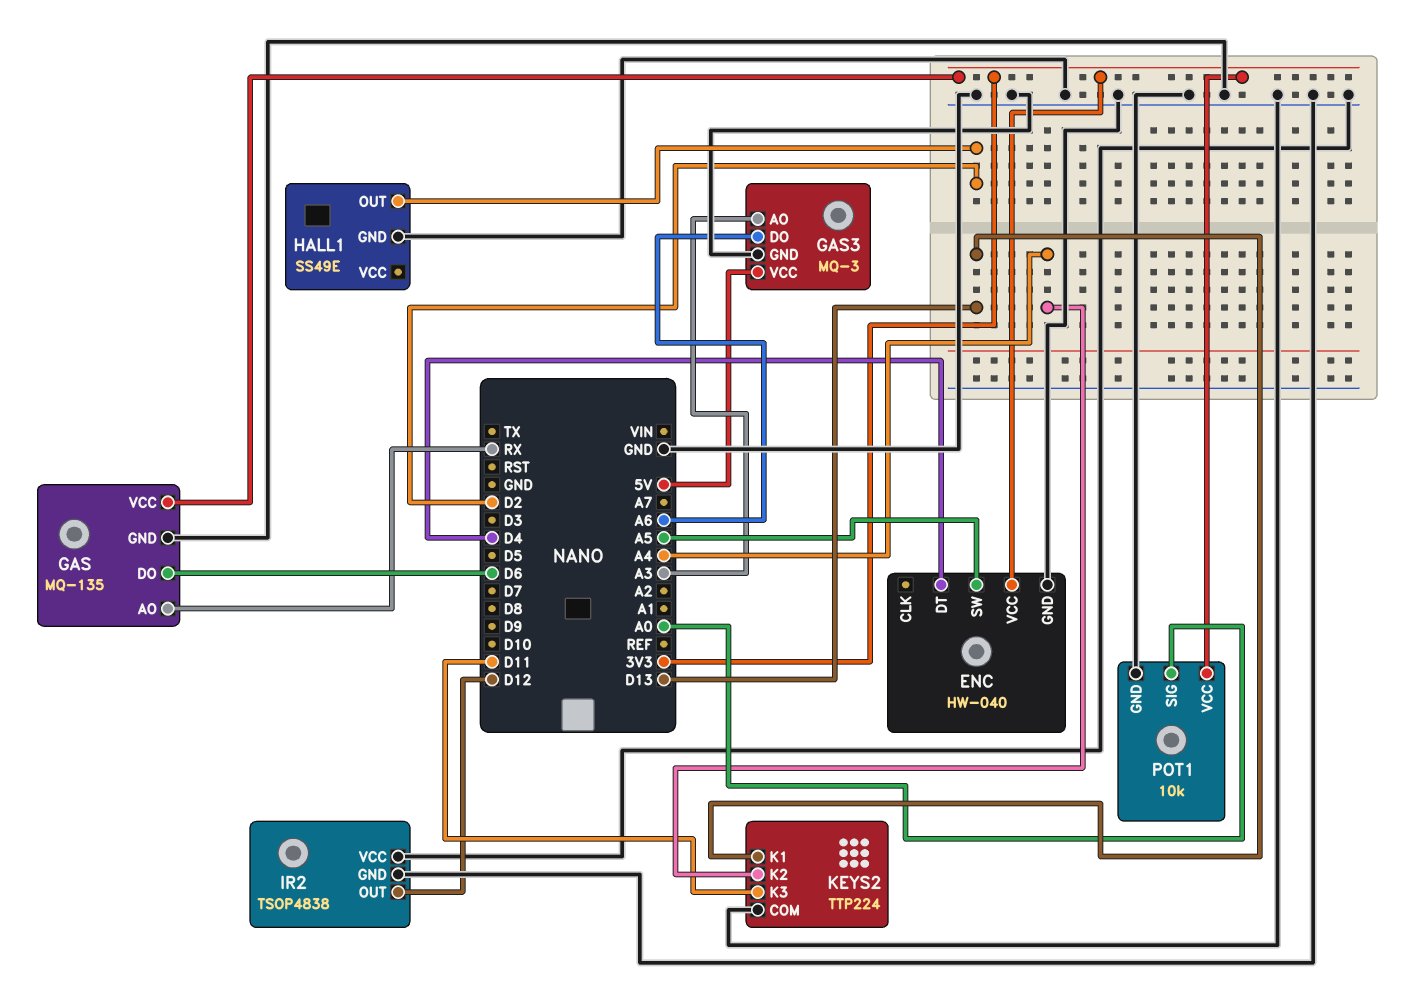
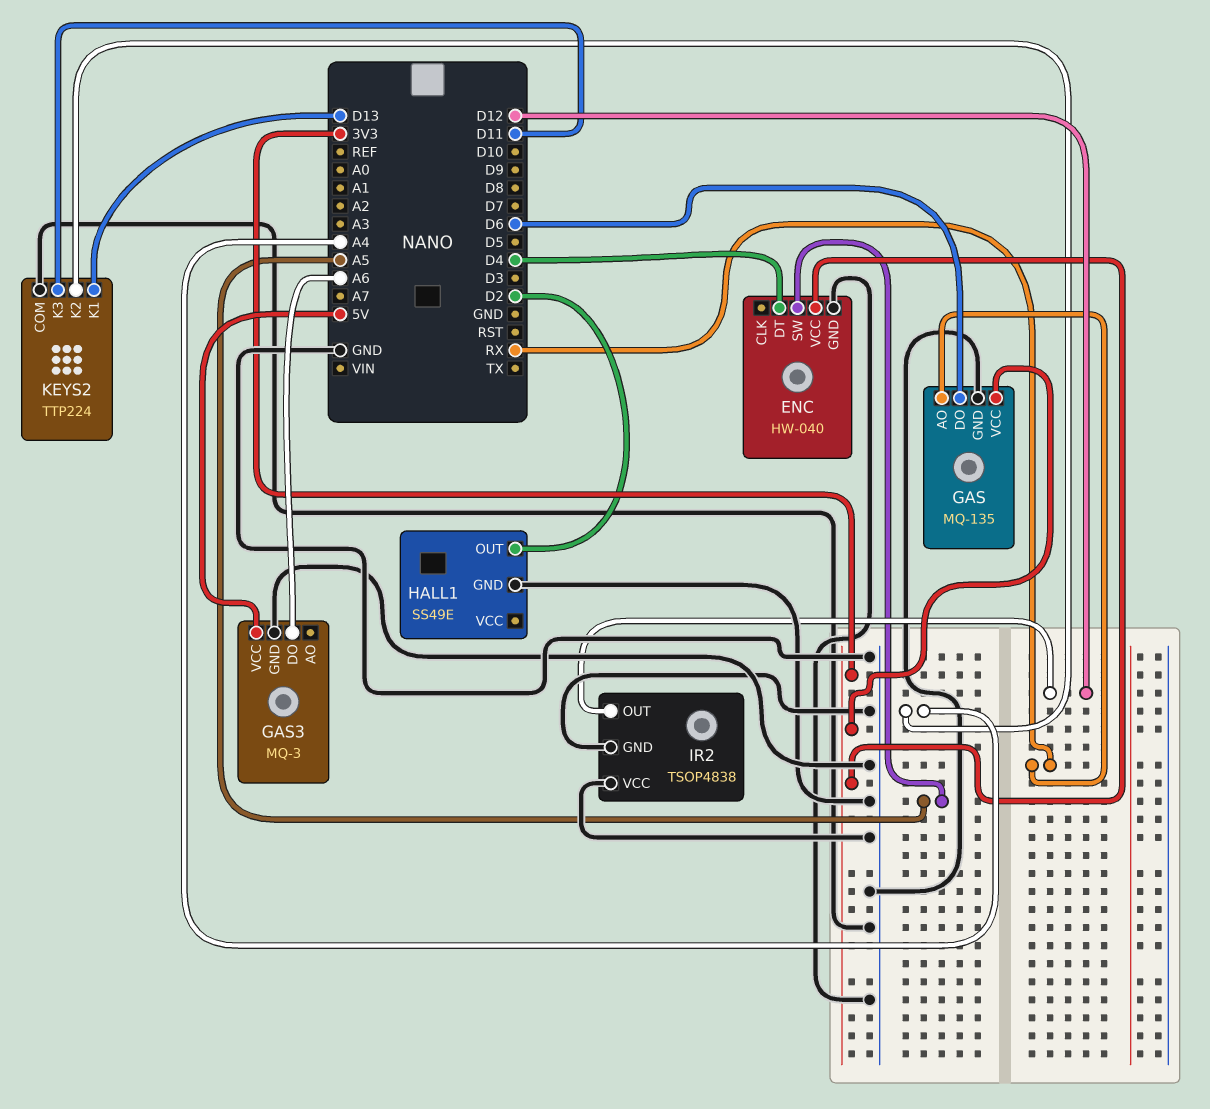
GAS3 pin AO: A3 -> none
POT1: 10k -> none
POT1 pin GND: GND -> none
POT1 pin SIG: A0 -> none
POT1 pin VCC: 3V3 -> none

